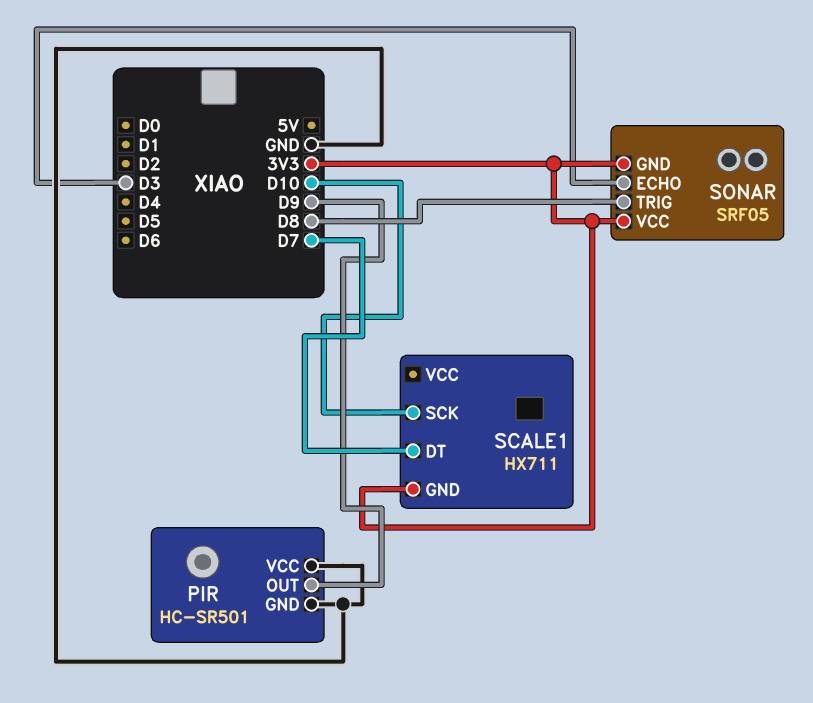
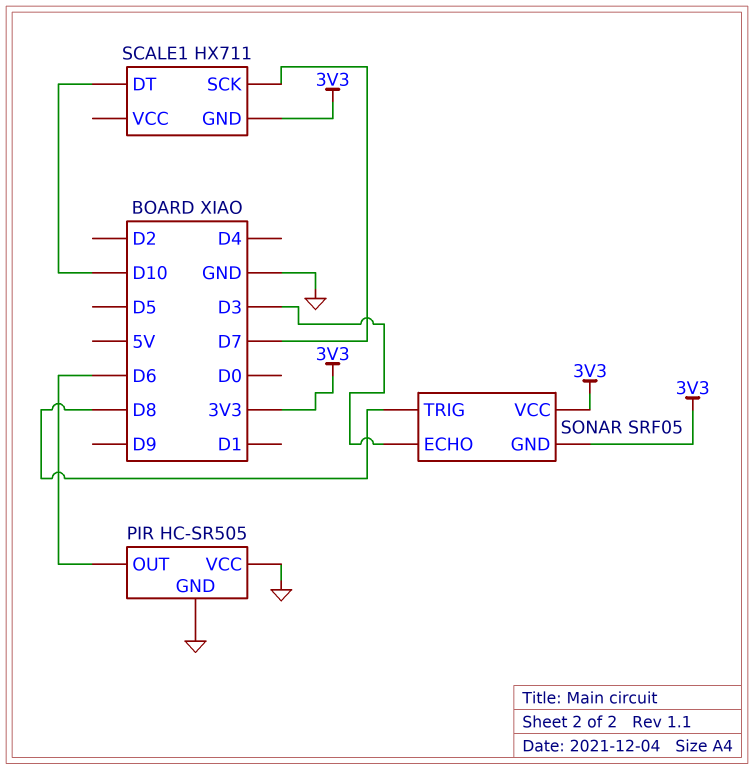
PIR: HC-SR501 -> HC-SR505
PIR pin OUT: D9 -> D6
SCALE1 pin DT: D7 -> D10
SCALE1 pin SCK: D10 -> D7

